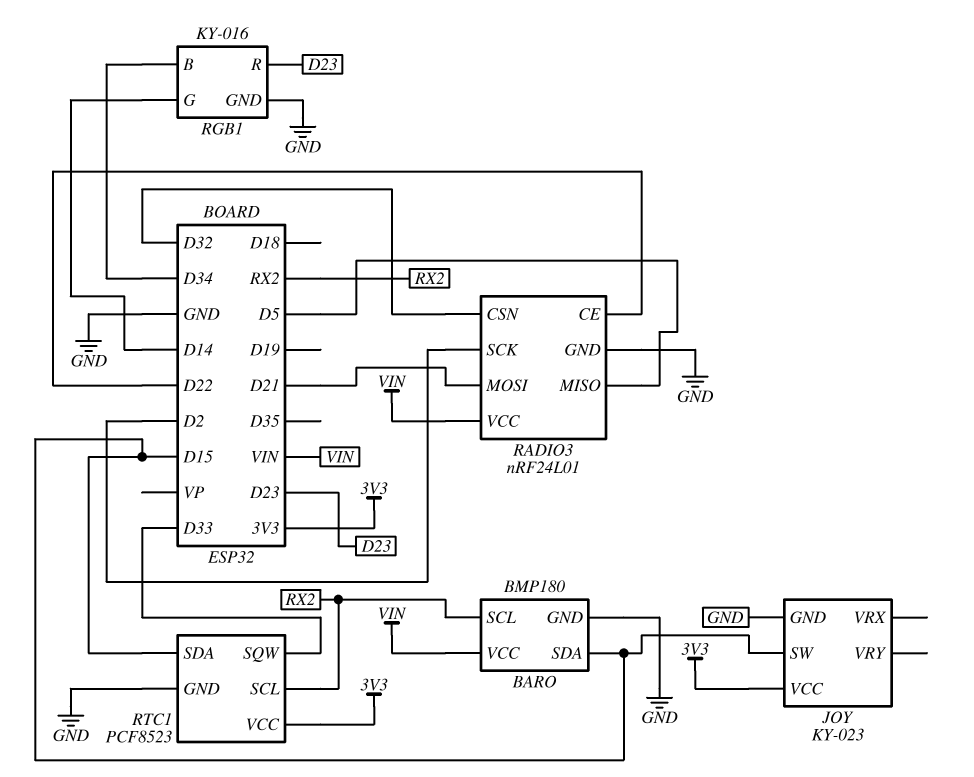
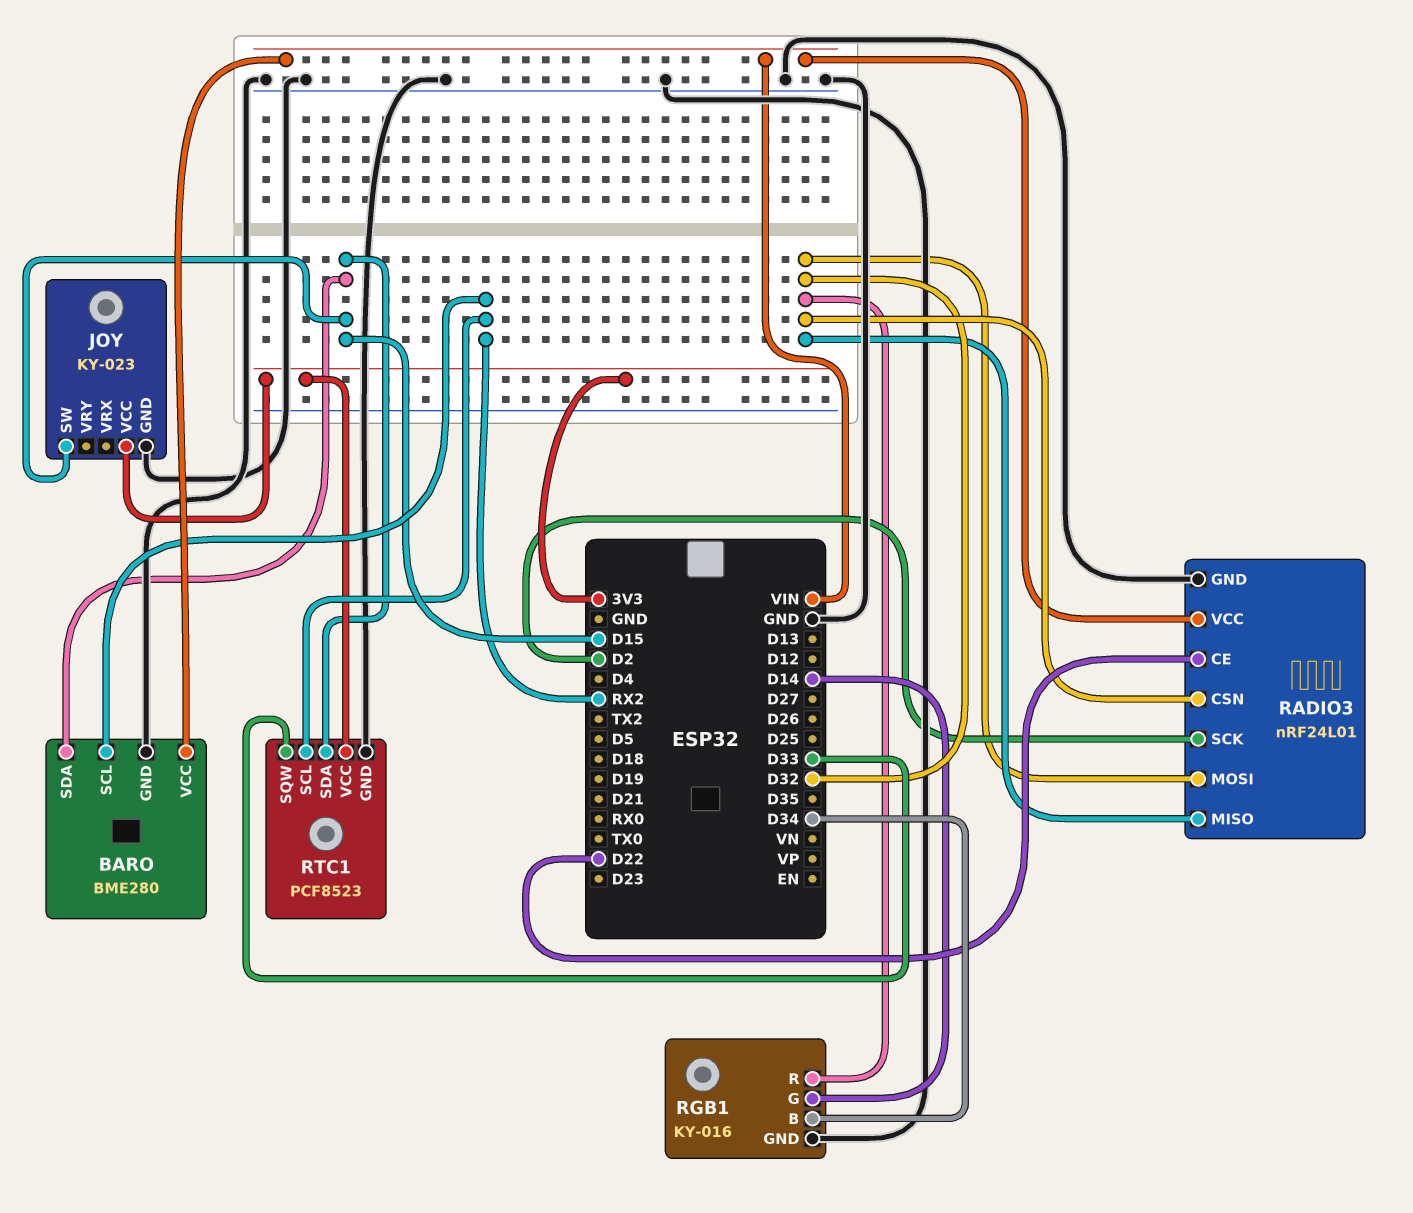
BARO: BMP180 -> BME280
RADIO3 pin MISO: D5 -> D32
RADIO3 pin MOSI: D21 -> D32
RGB1 pin R: D23 -> D32

